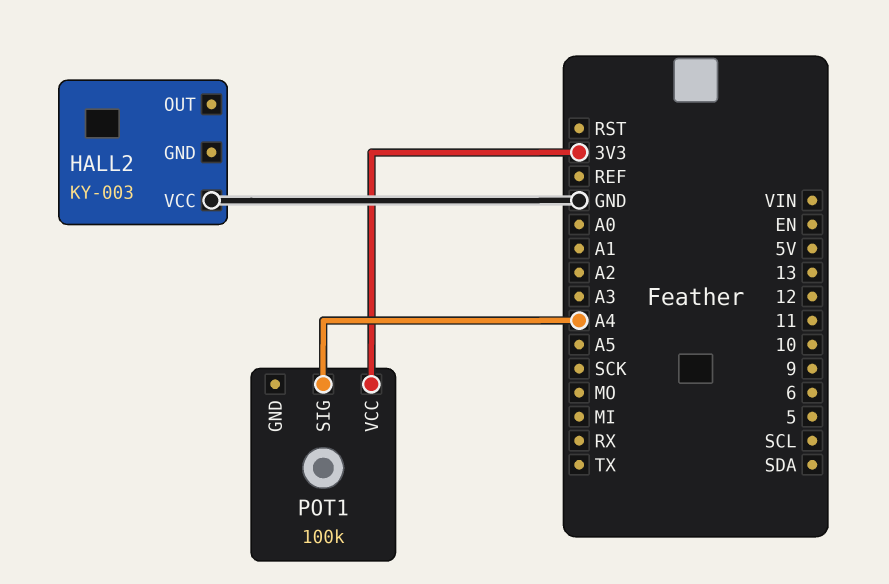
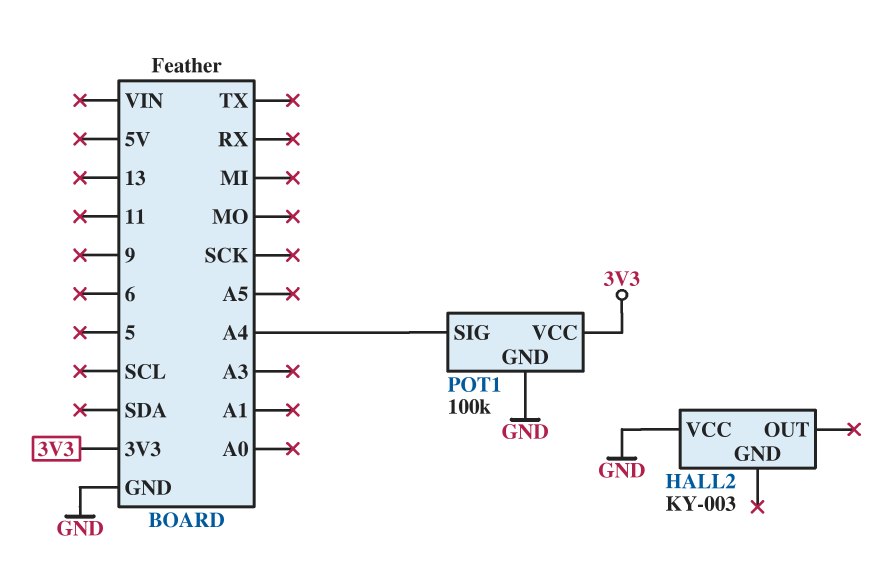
POT1 pin GND: none -> GND

